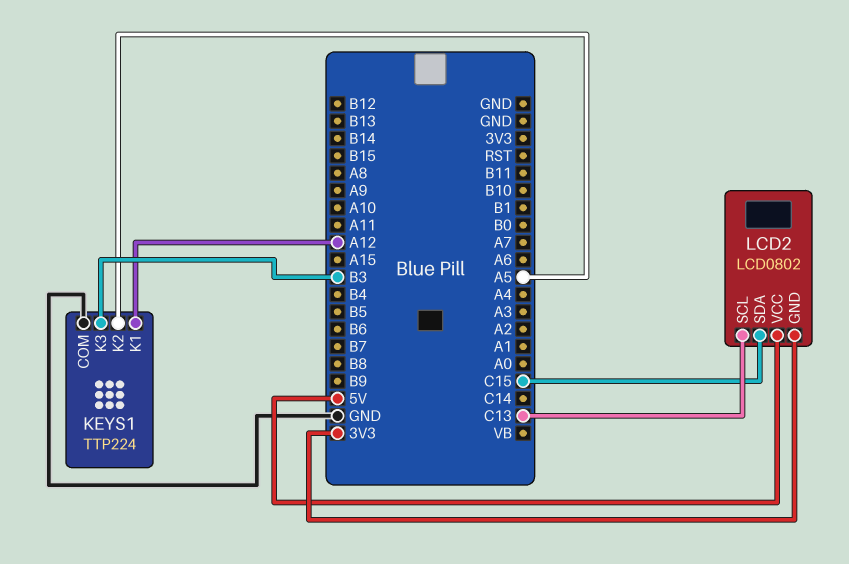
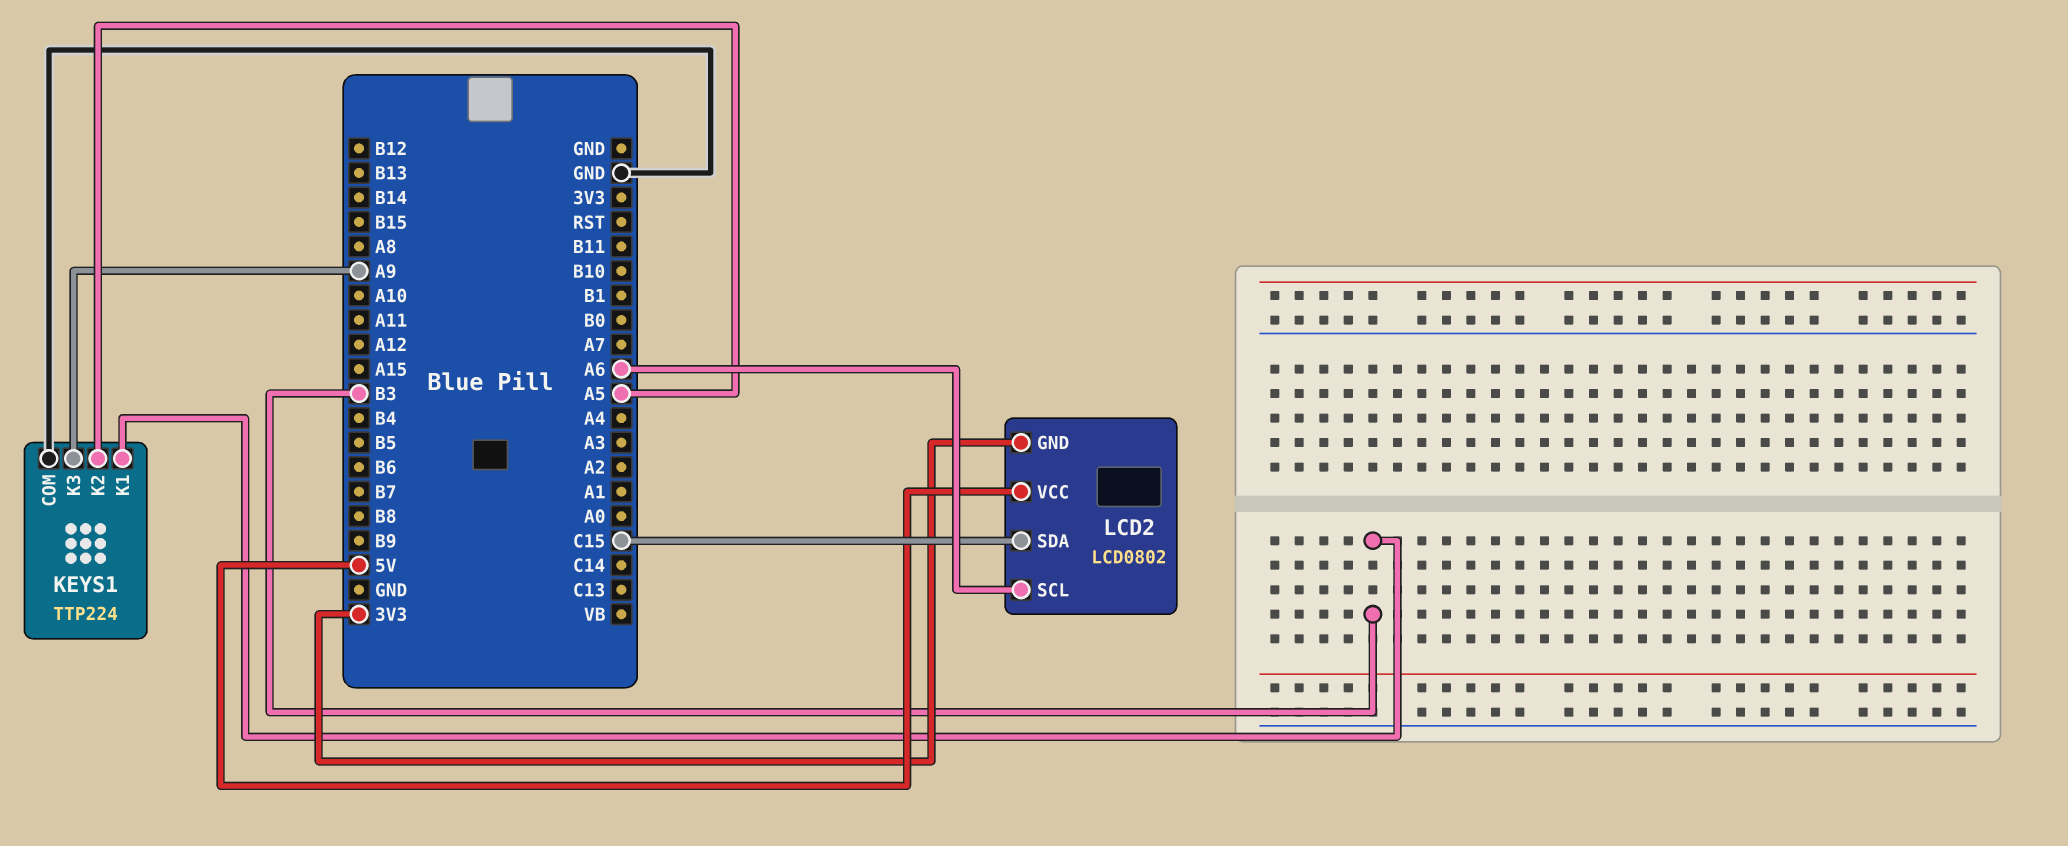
KEYS1 pin K1: A12 -> B3
KEYS1 pin K3: B3 -> A9
LCD2 pin SCL: C13 -> A6

